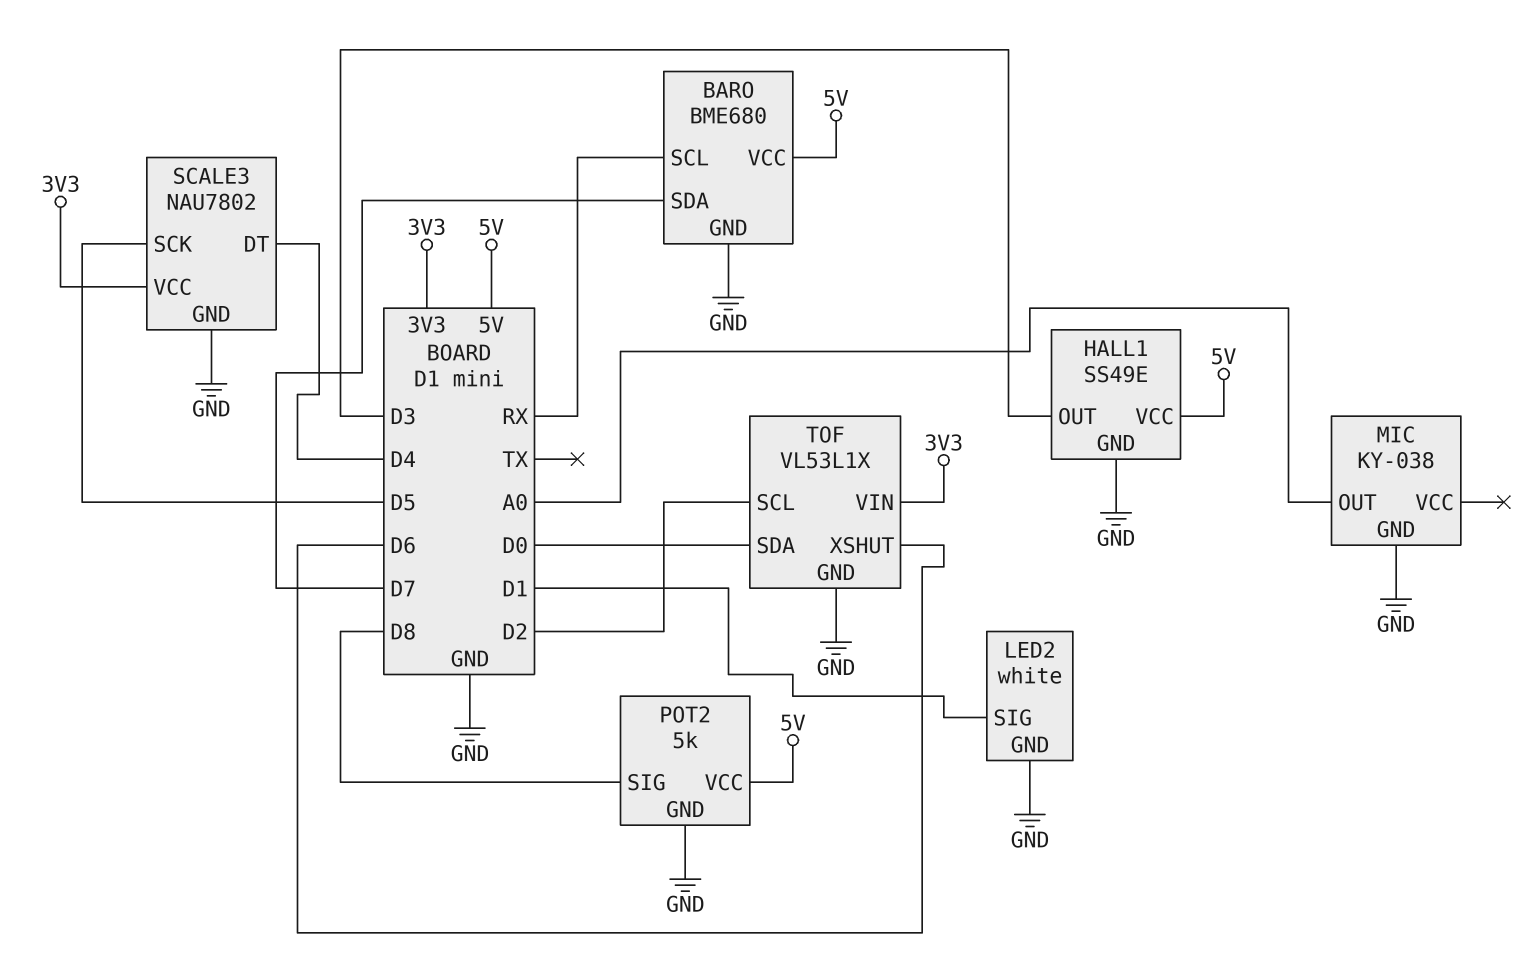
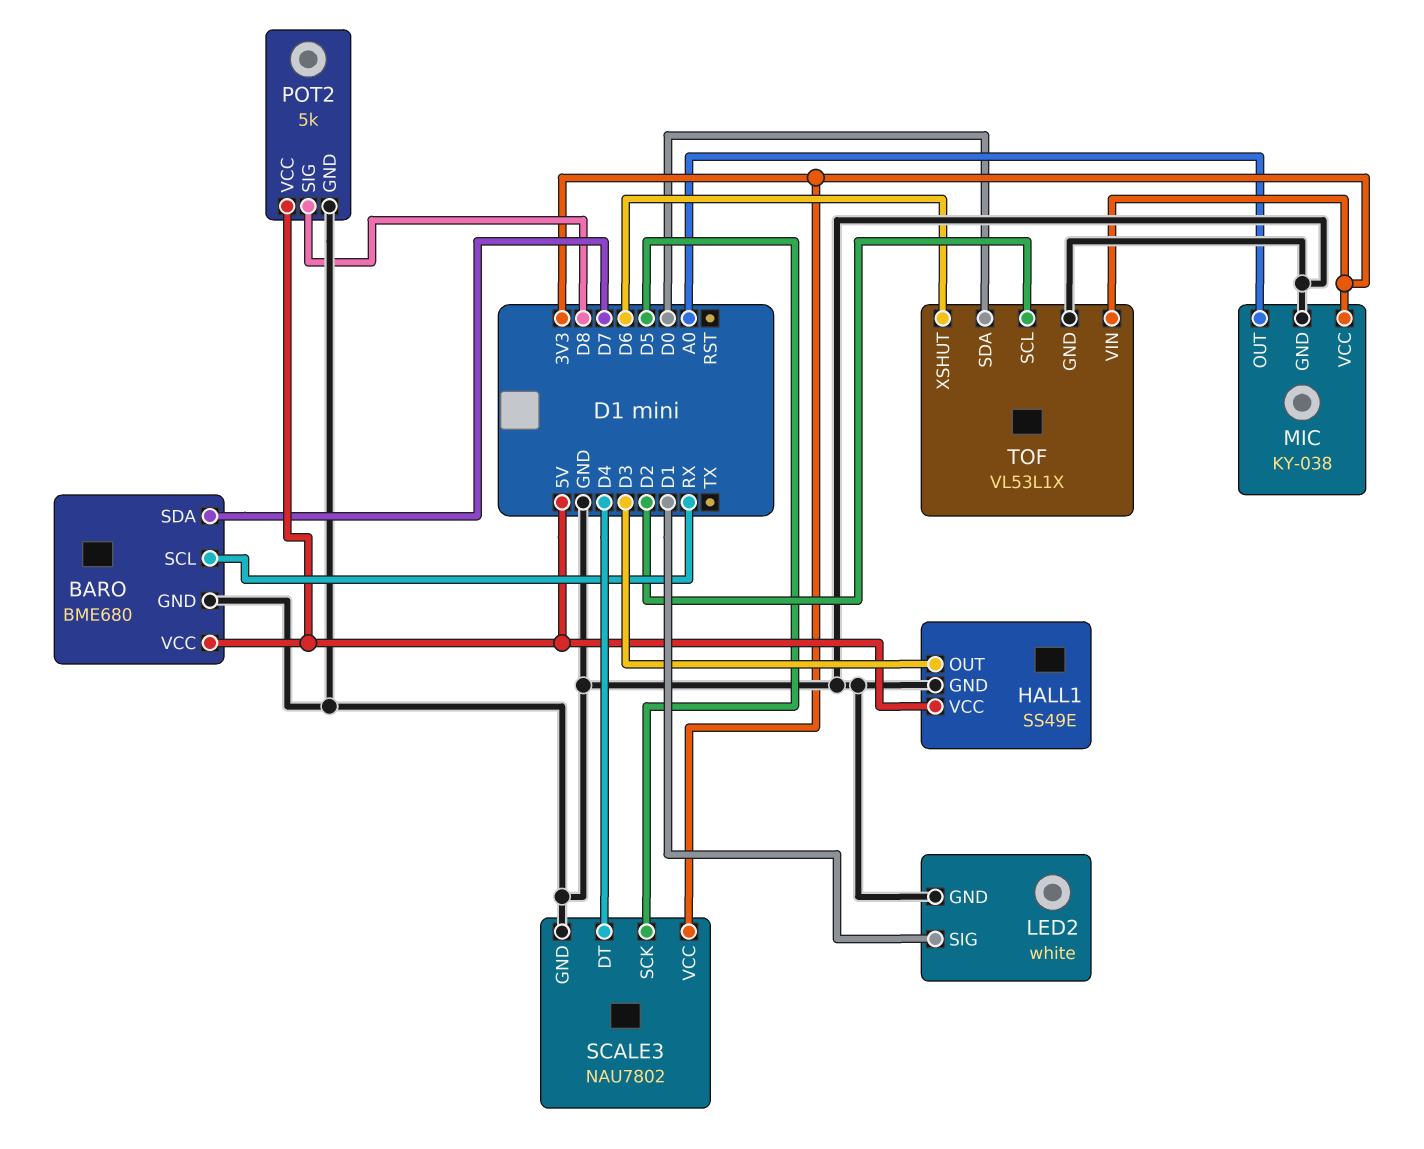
MIC pin VCC: none -> 3V3

